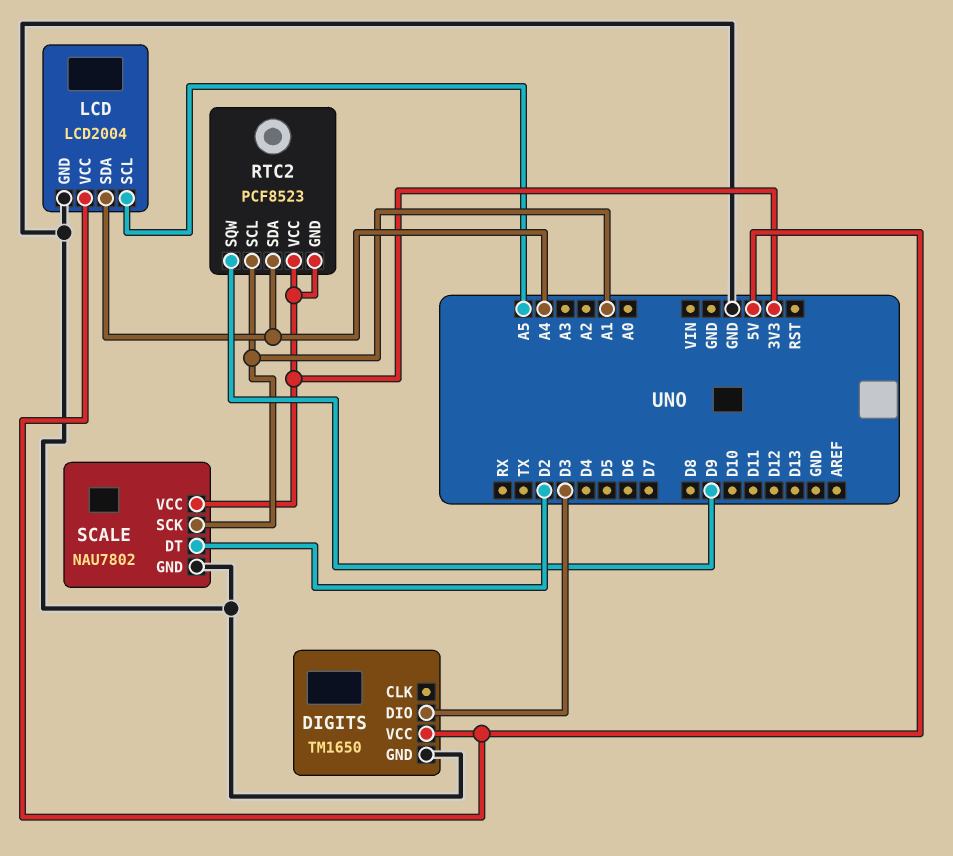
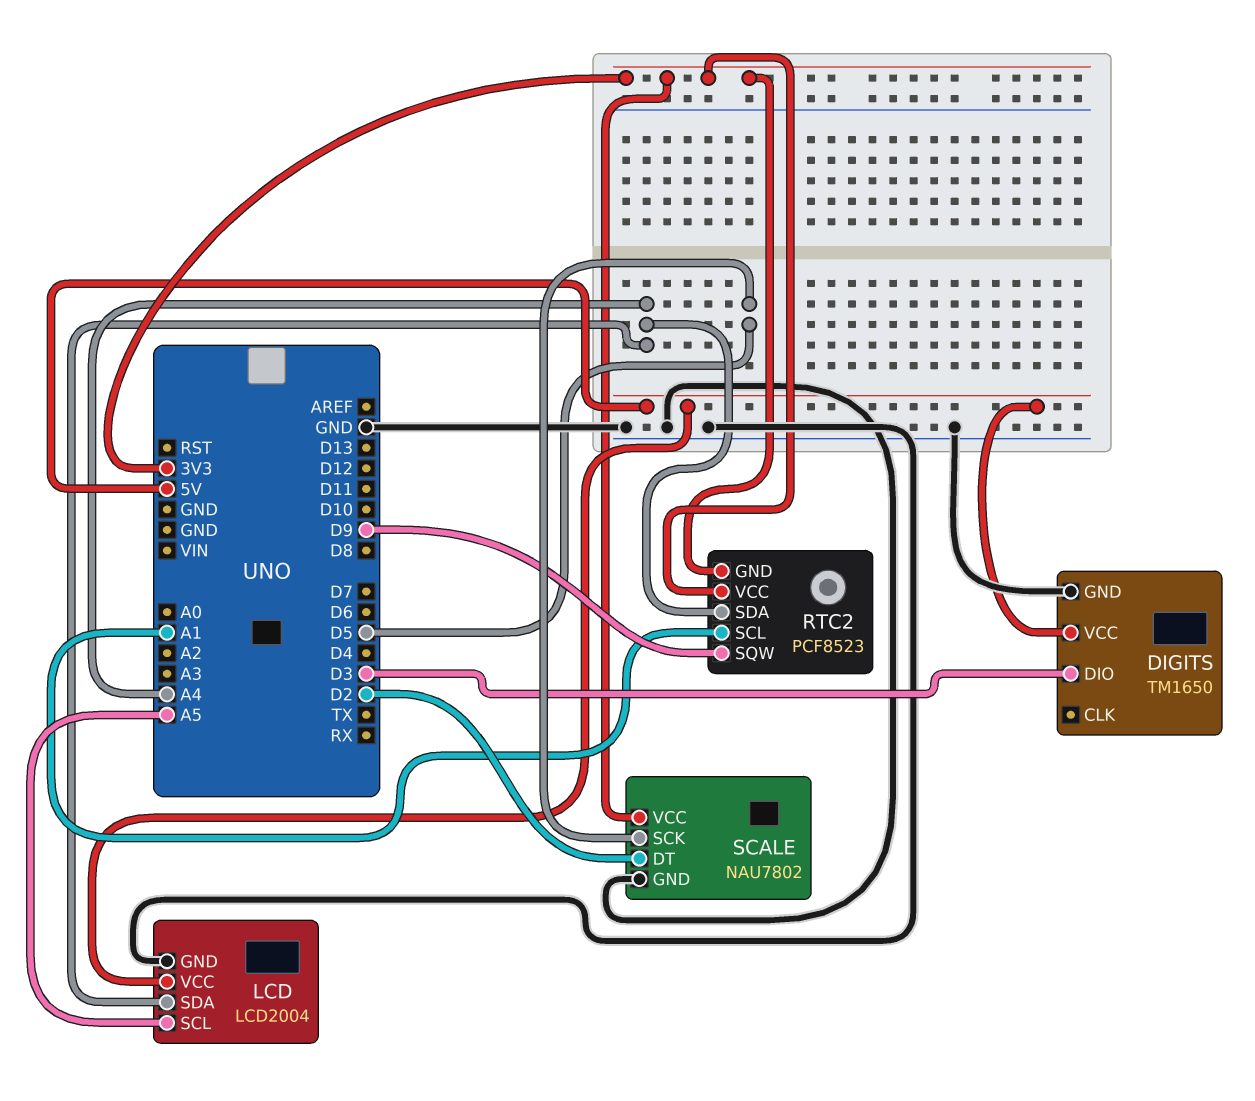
SCALE pin SCK: A1 -> D5

